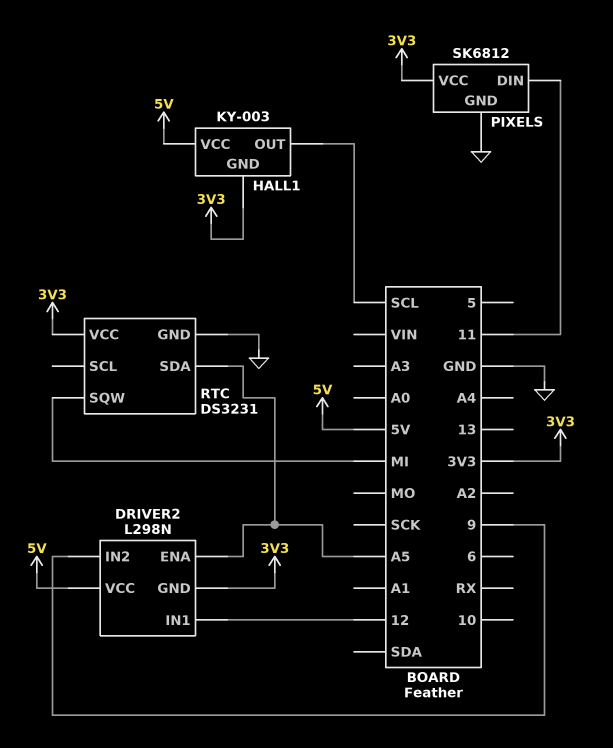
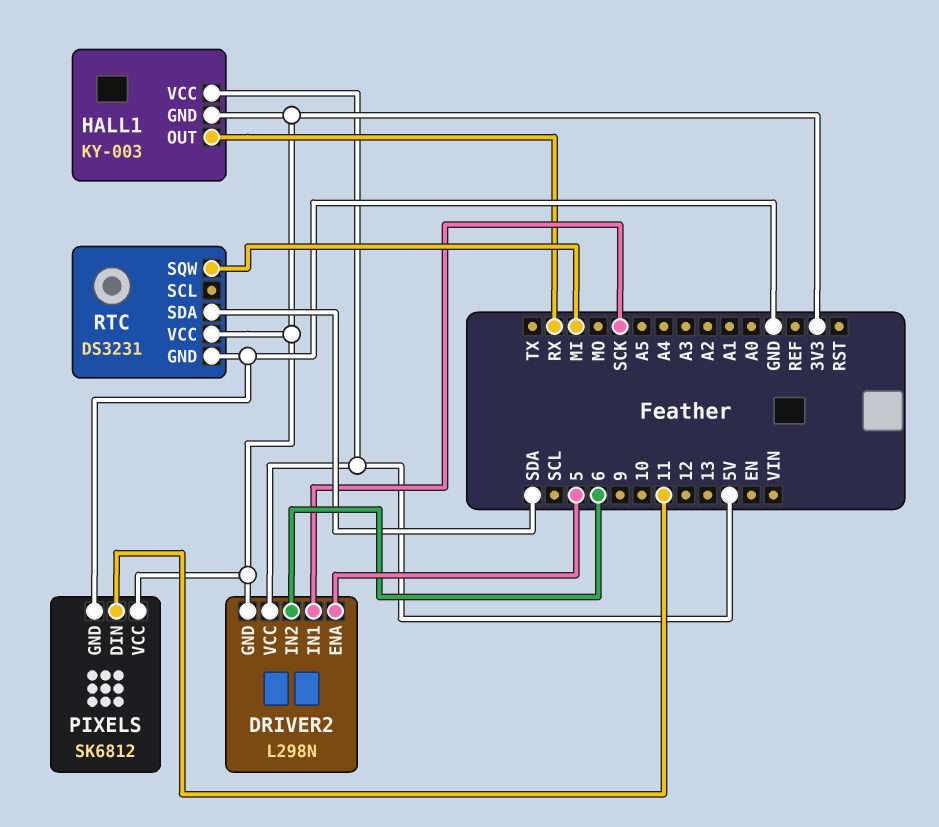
DRIVER2 pin ENA: A5 -> 5
DRIVER2 pin IN1: 12 -> SCK
DRIVER2 pin IN2: 9 -> 6
HALL1 pin OUT: SCL -> RX
RTC pin SDA: A5 -> SDA

